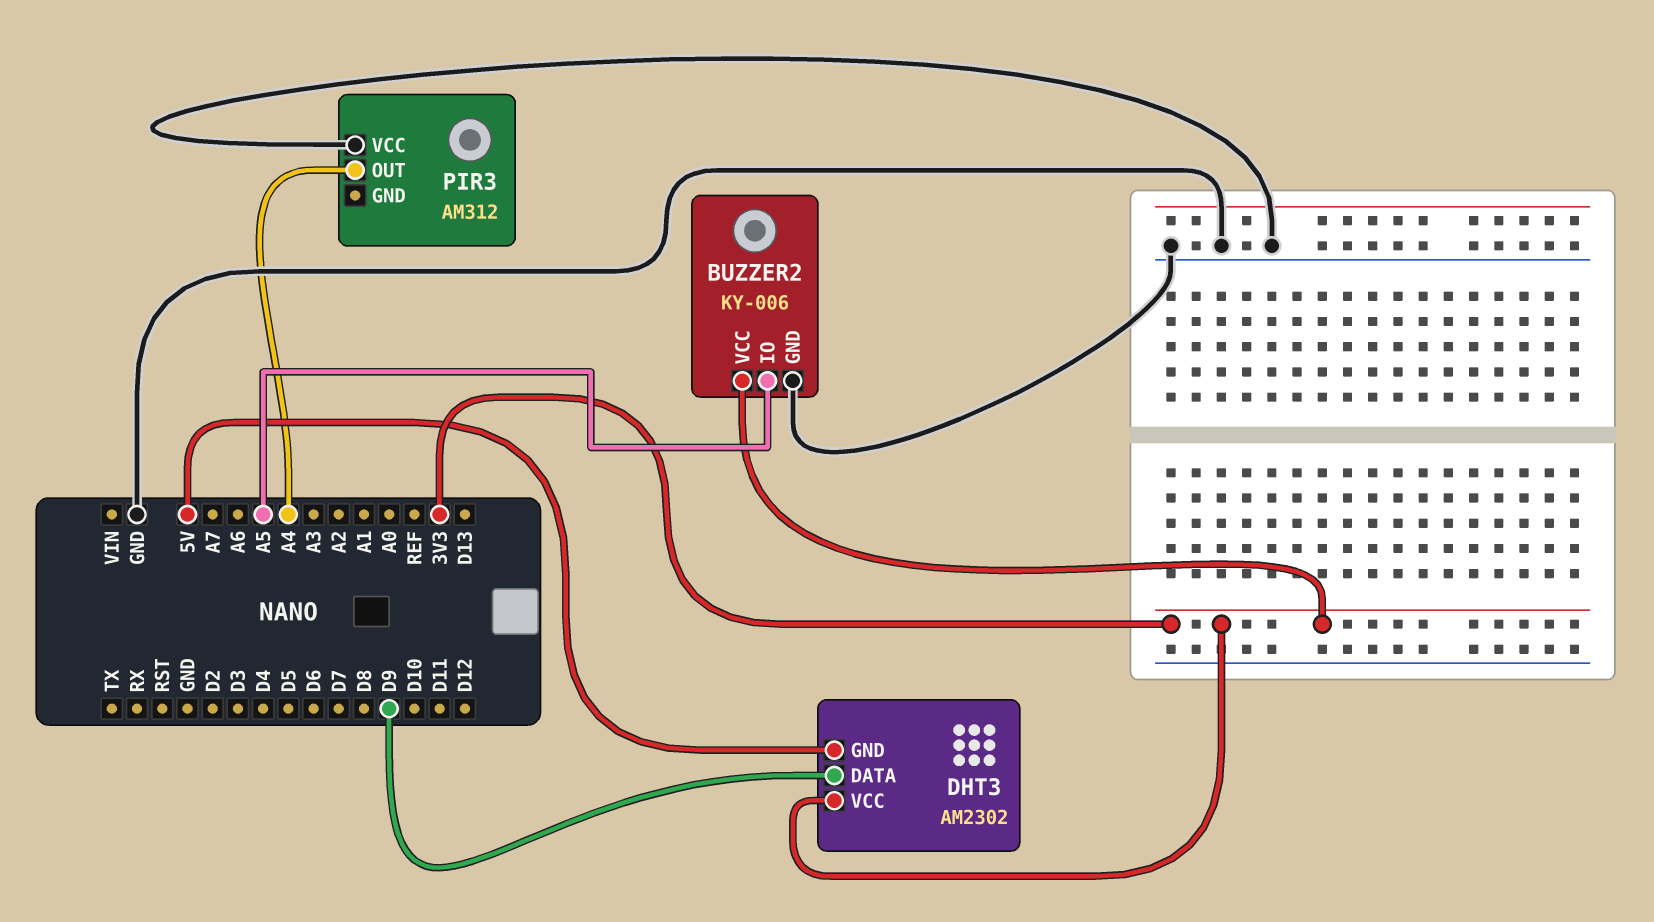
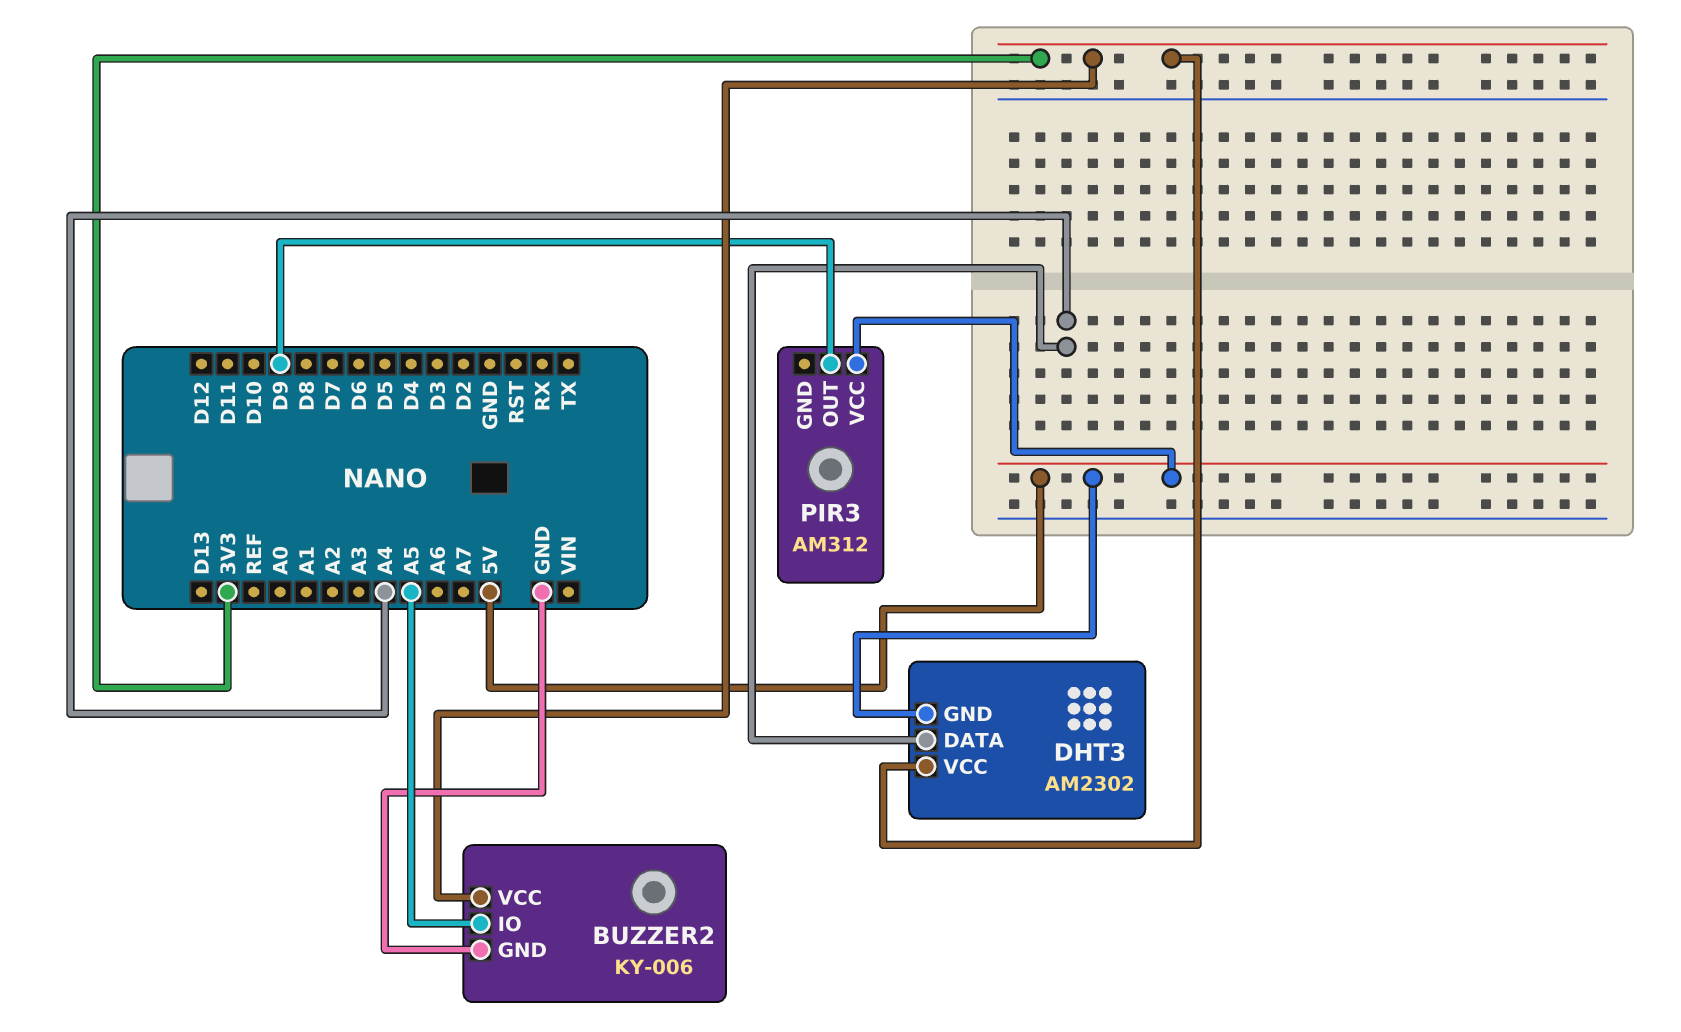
DHT3 pin DATA: D9 -> A4
PIR3 pin OUT: A4 -> D9
PIR3 pin VCC: GND -> 5V

